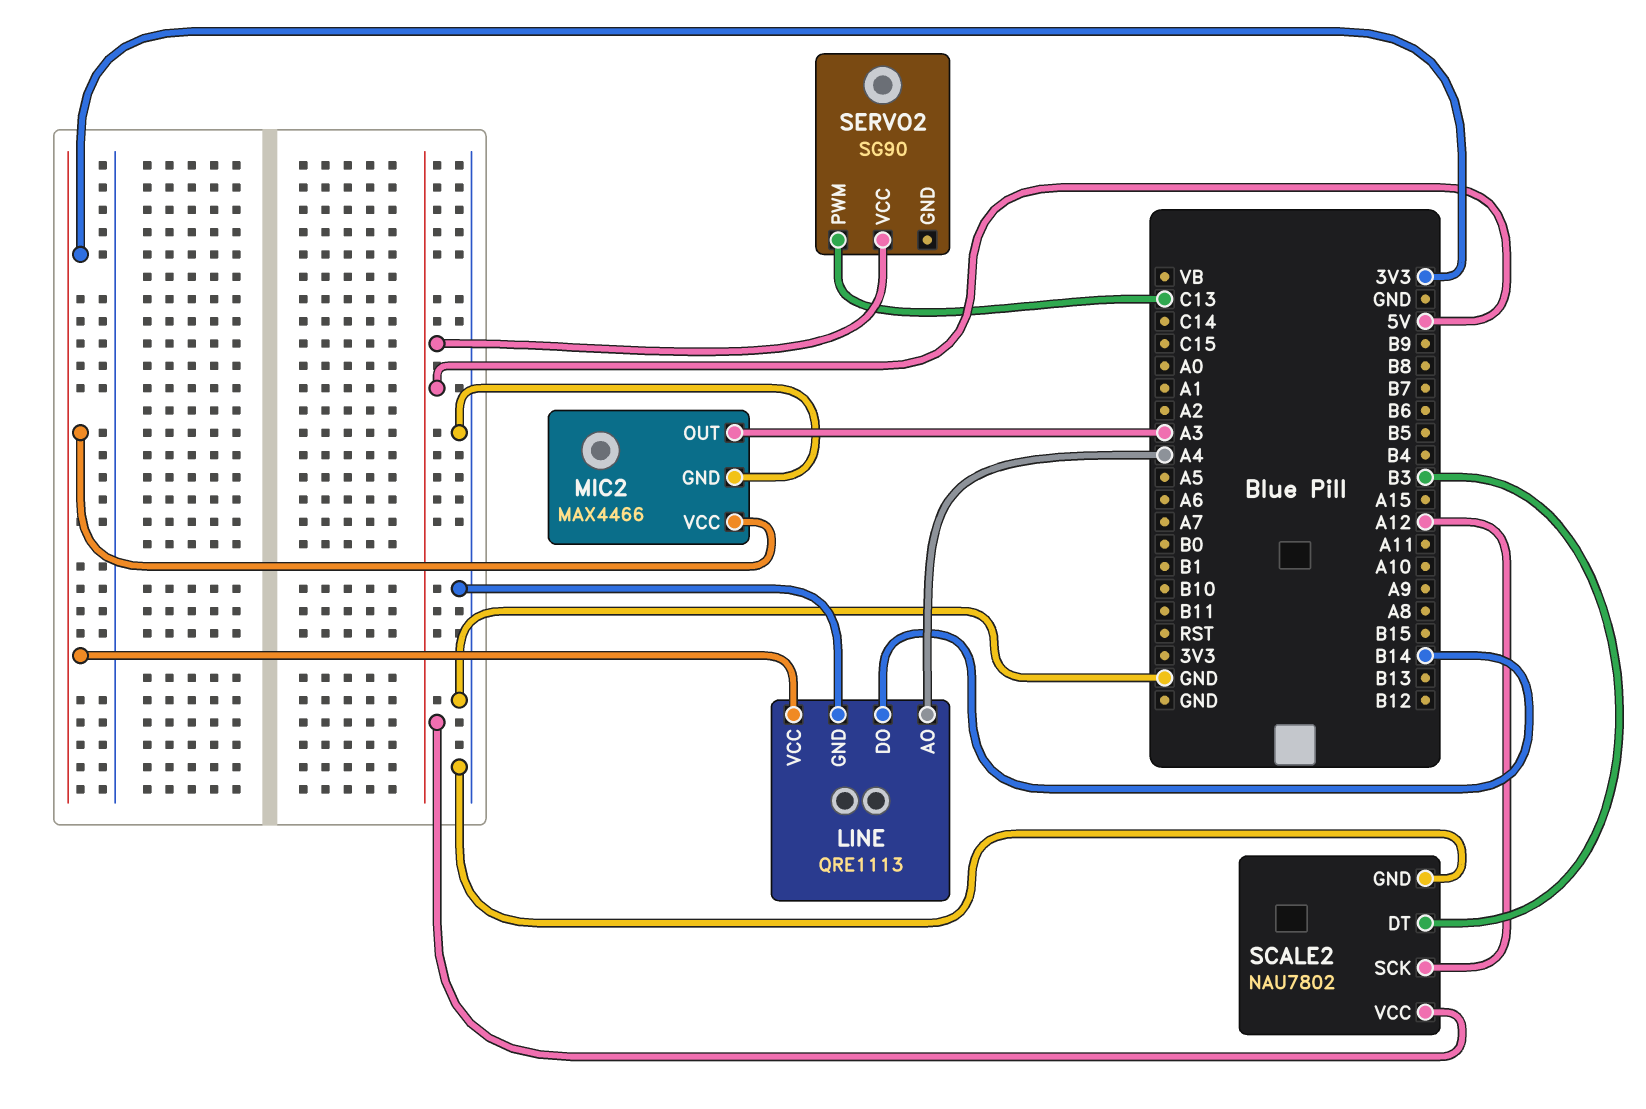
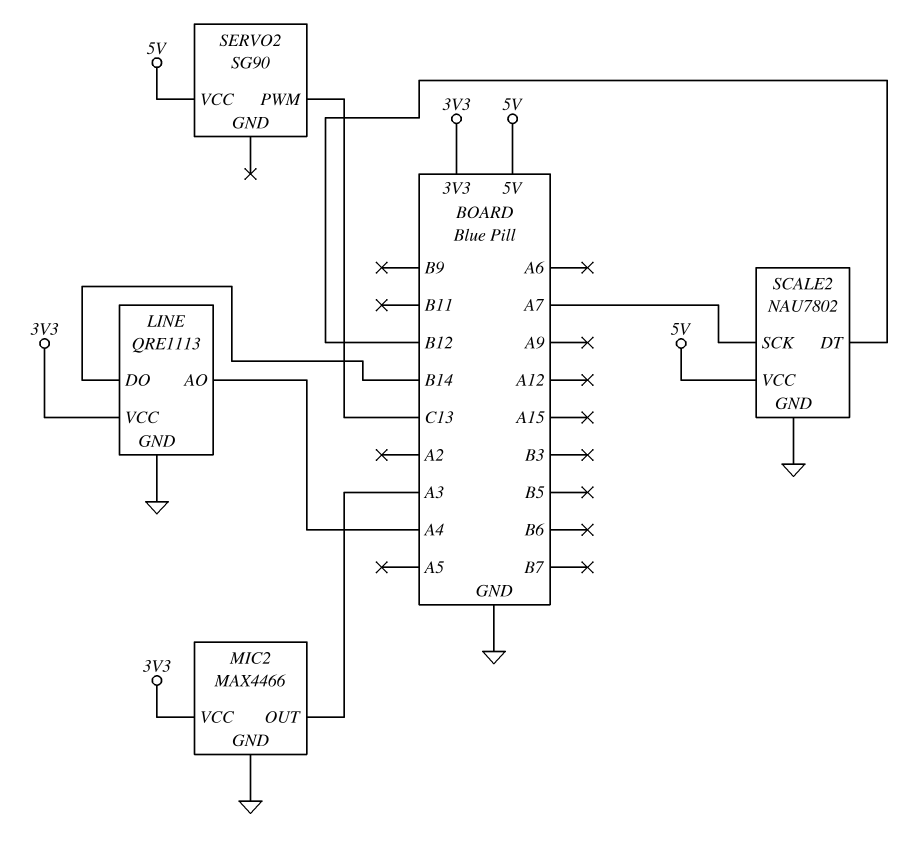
SCALE2 pin DT: B3 -> B12
SCALE2 pin SCK: A12 -> A7

